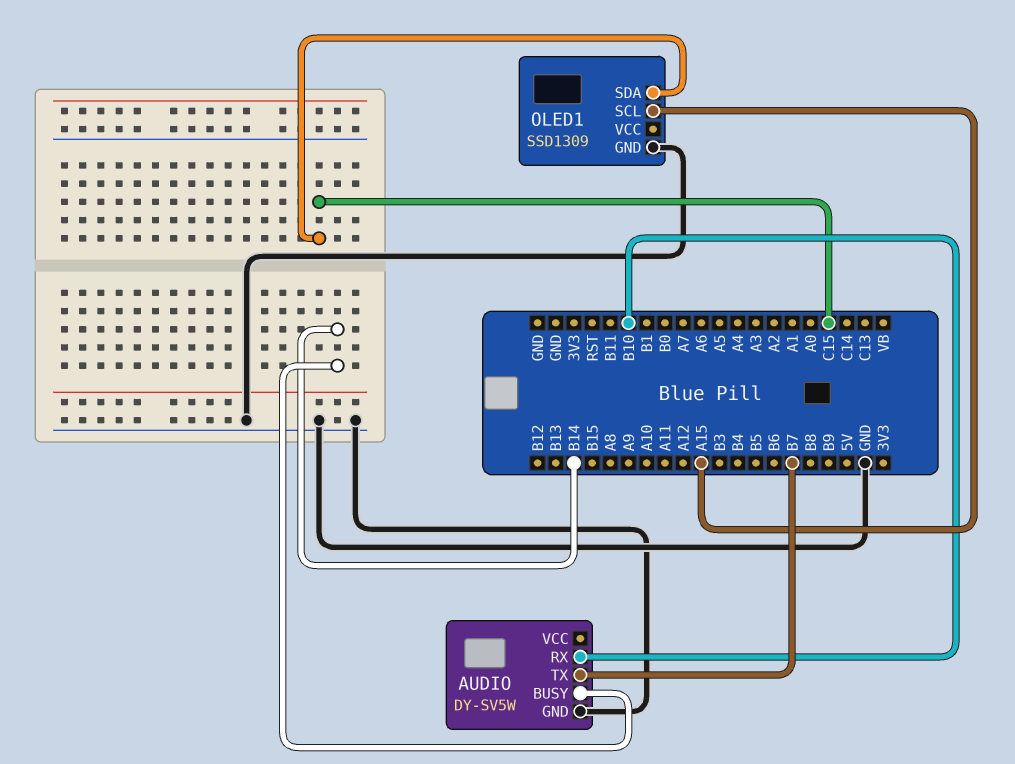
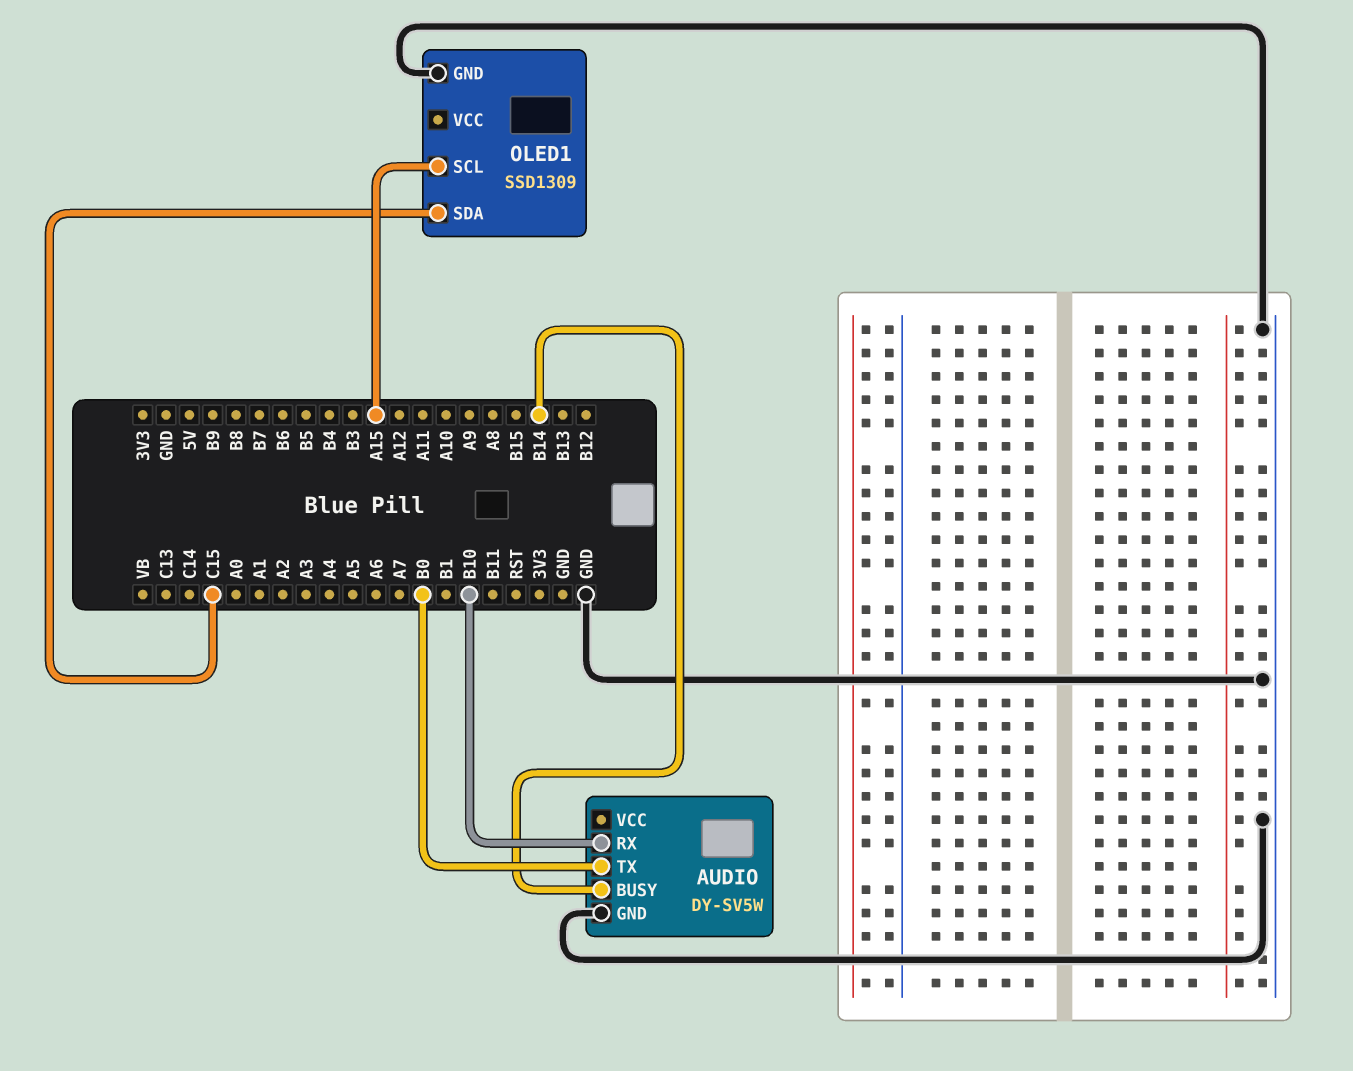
AUDIO pin TX: B7 -> B0

